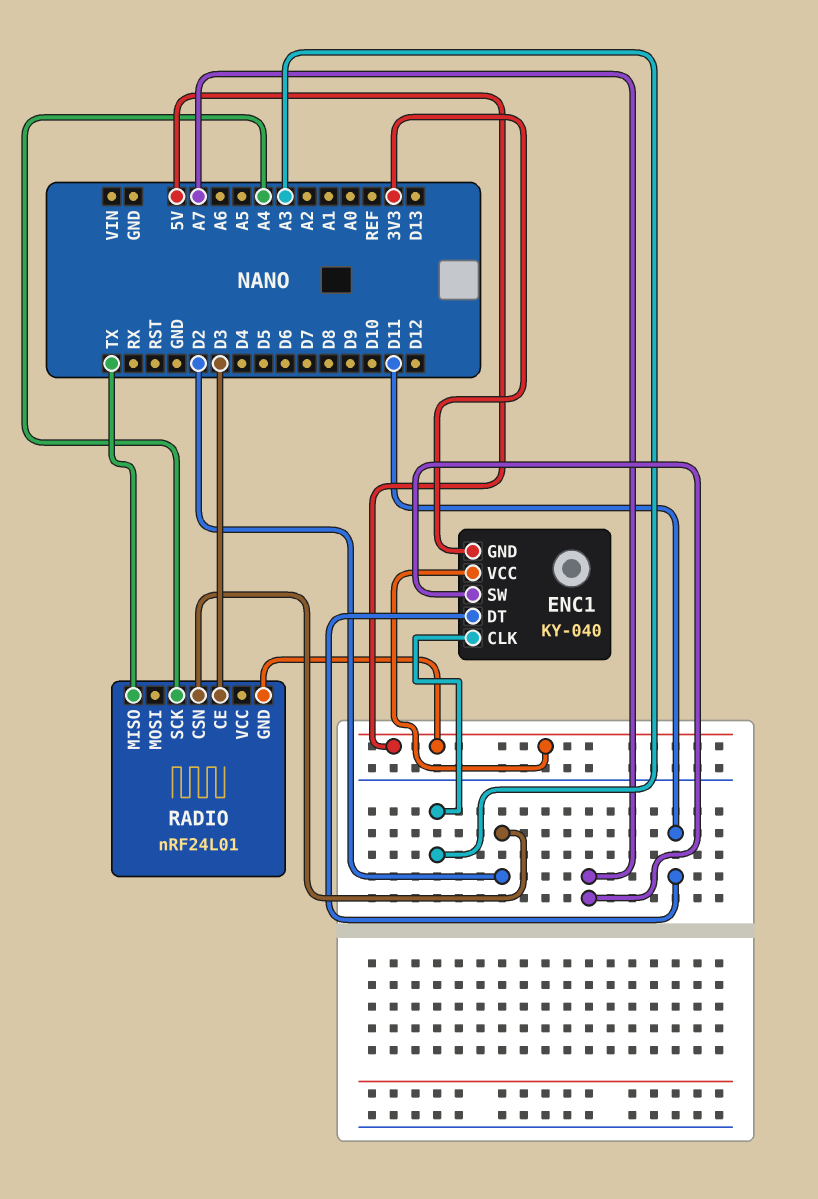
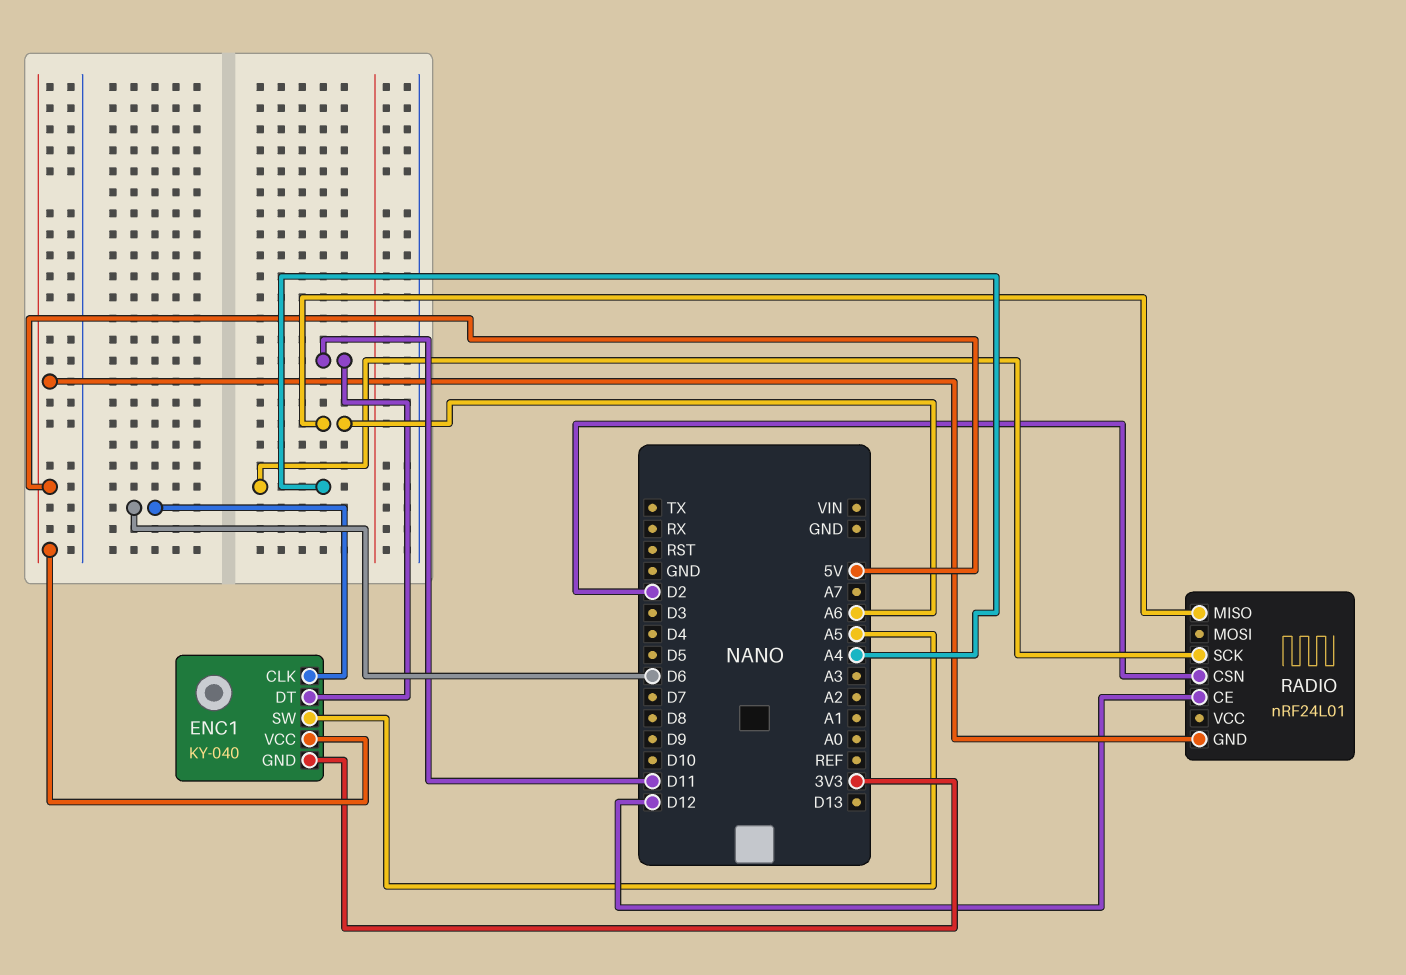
ENC1 pin CLK: A3 -> D6
ENC1 pin SW: A7 -> A5
RADIO pin CE: D3 -> D12
RADIO pin MISO: TX -> A6

